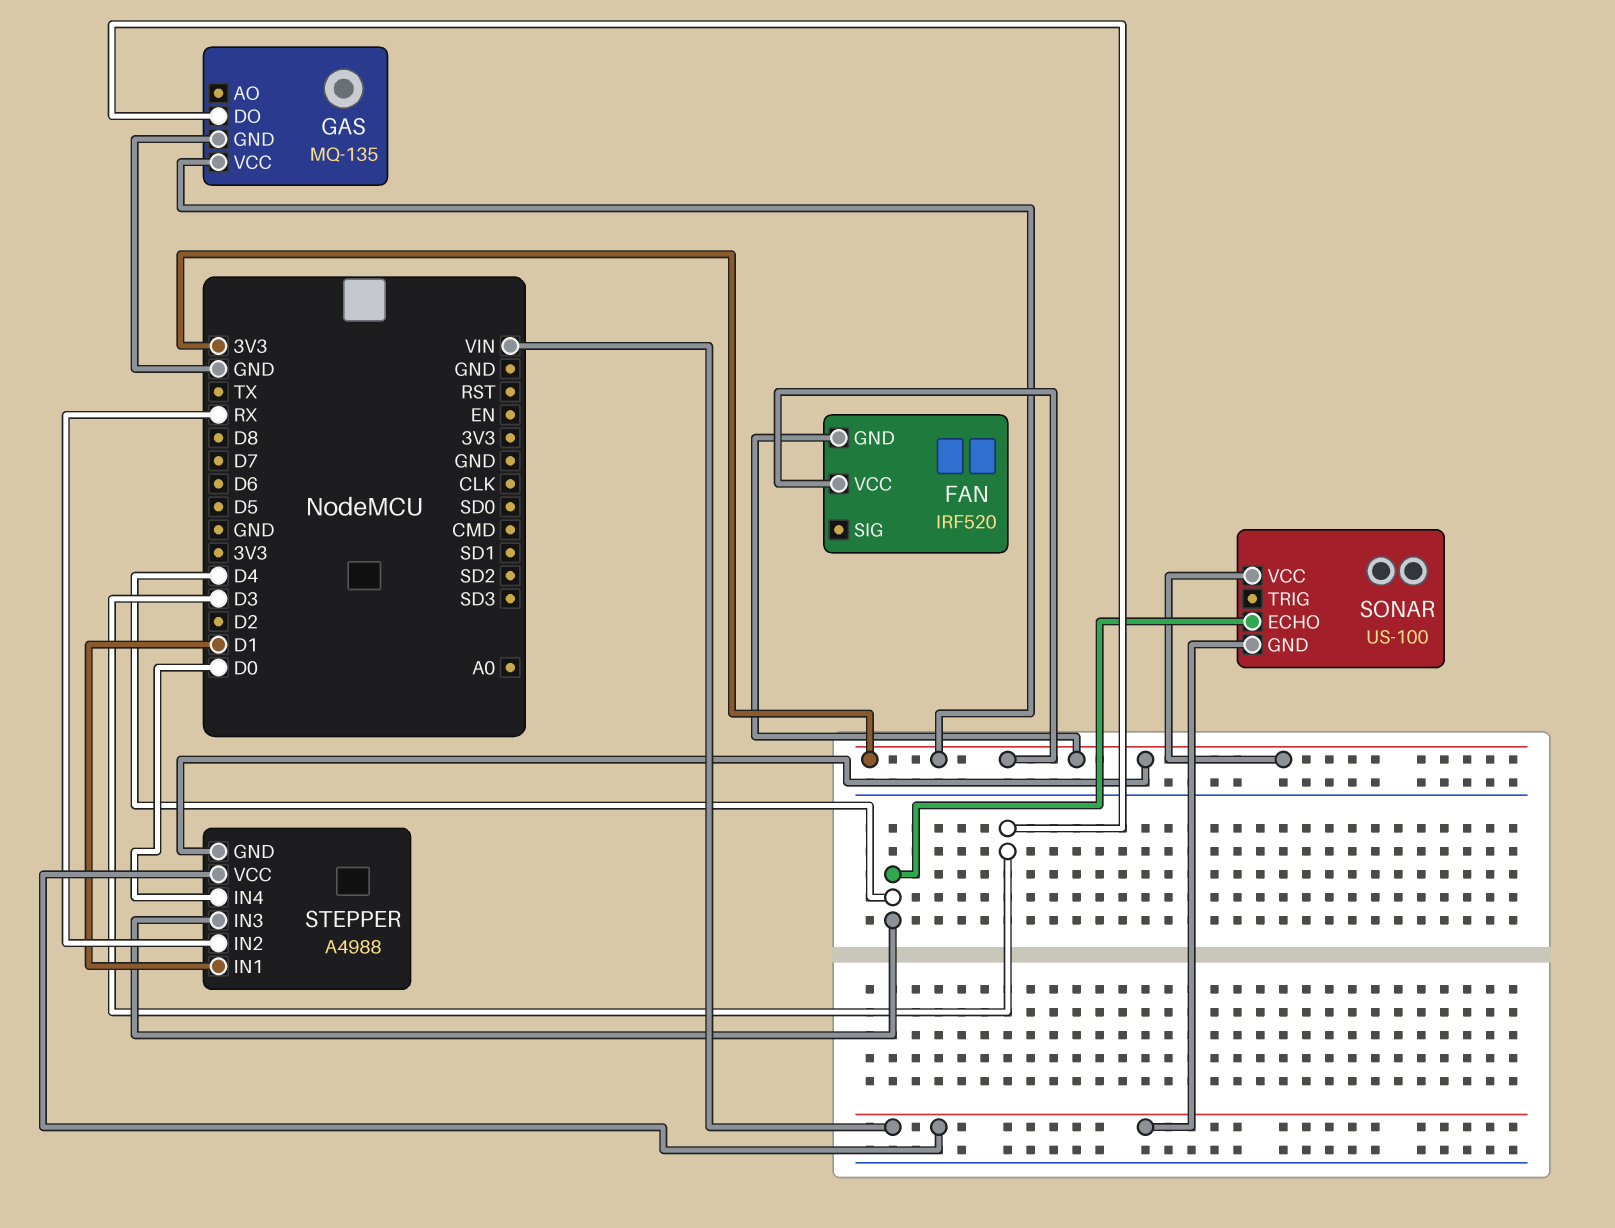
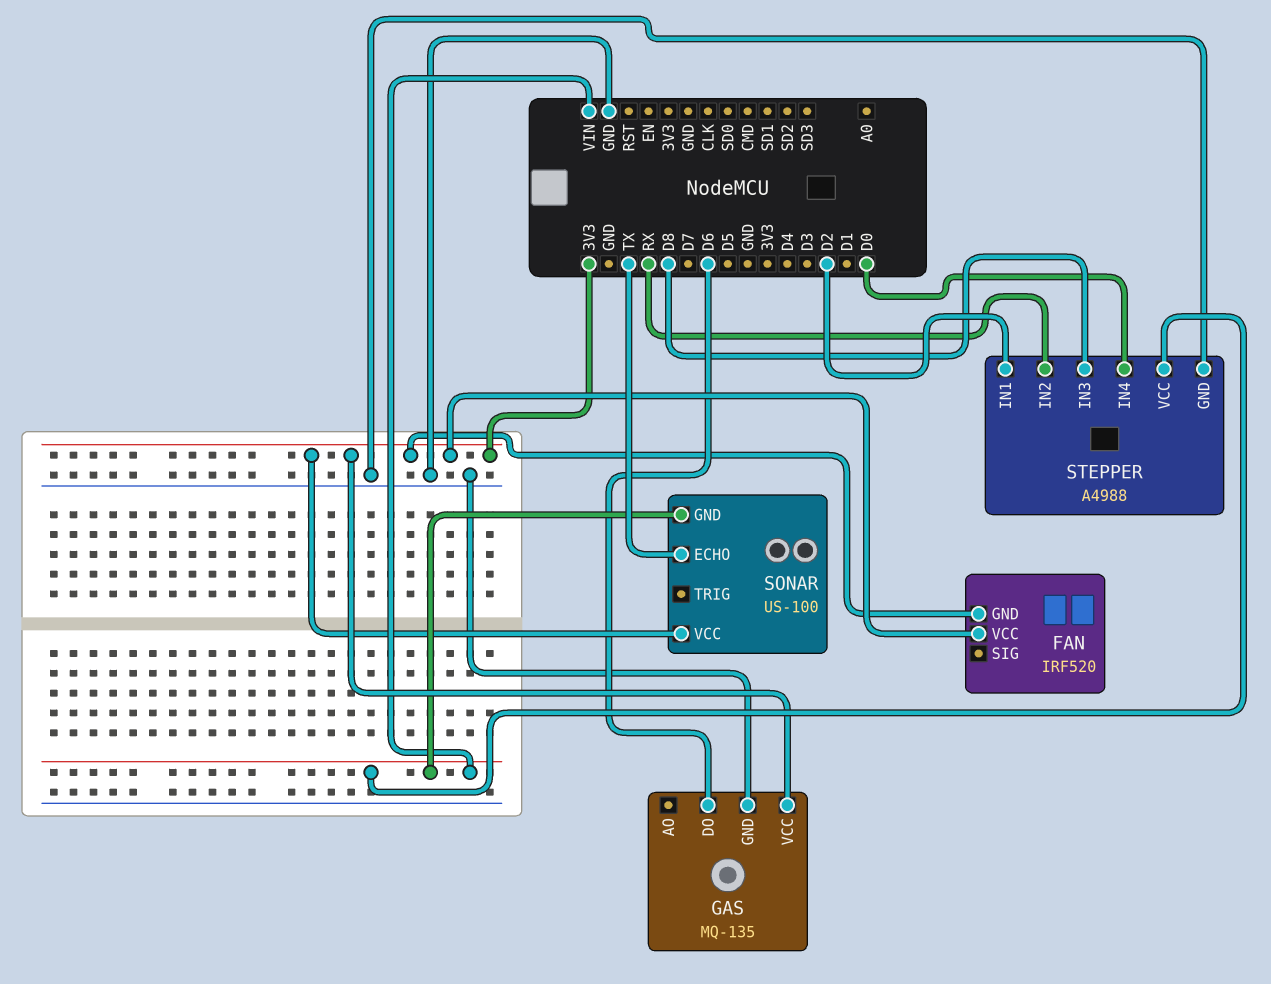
GAS pin DO: D3 -> D6
SONAR pin ECHO: D4 -> TX
STEPPER pin GND: 3V3 -> GND
STEPPER pin IN1: D1 -> D2
STEPPER pin IN3: D4 -> D8

